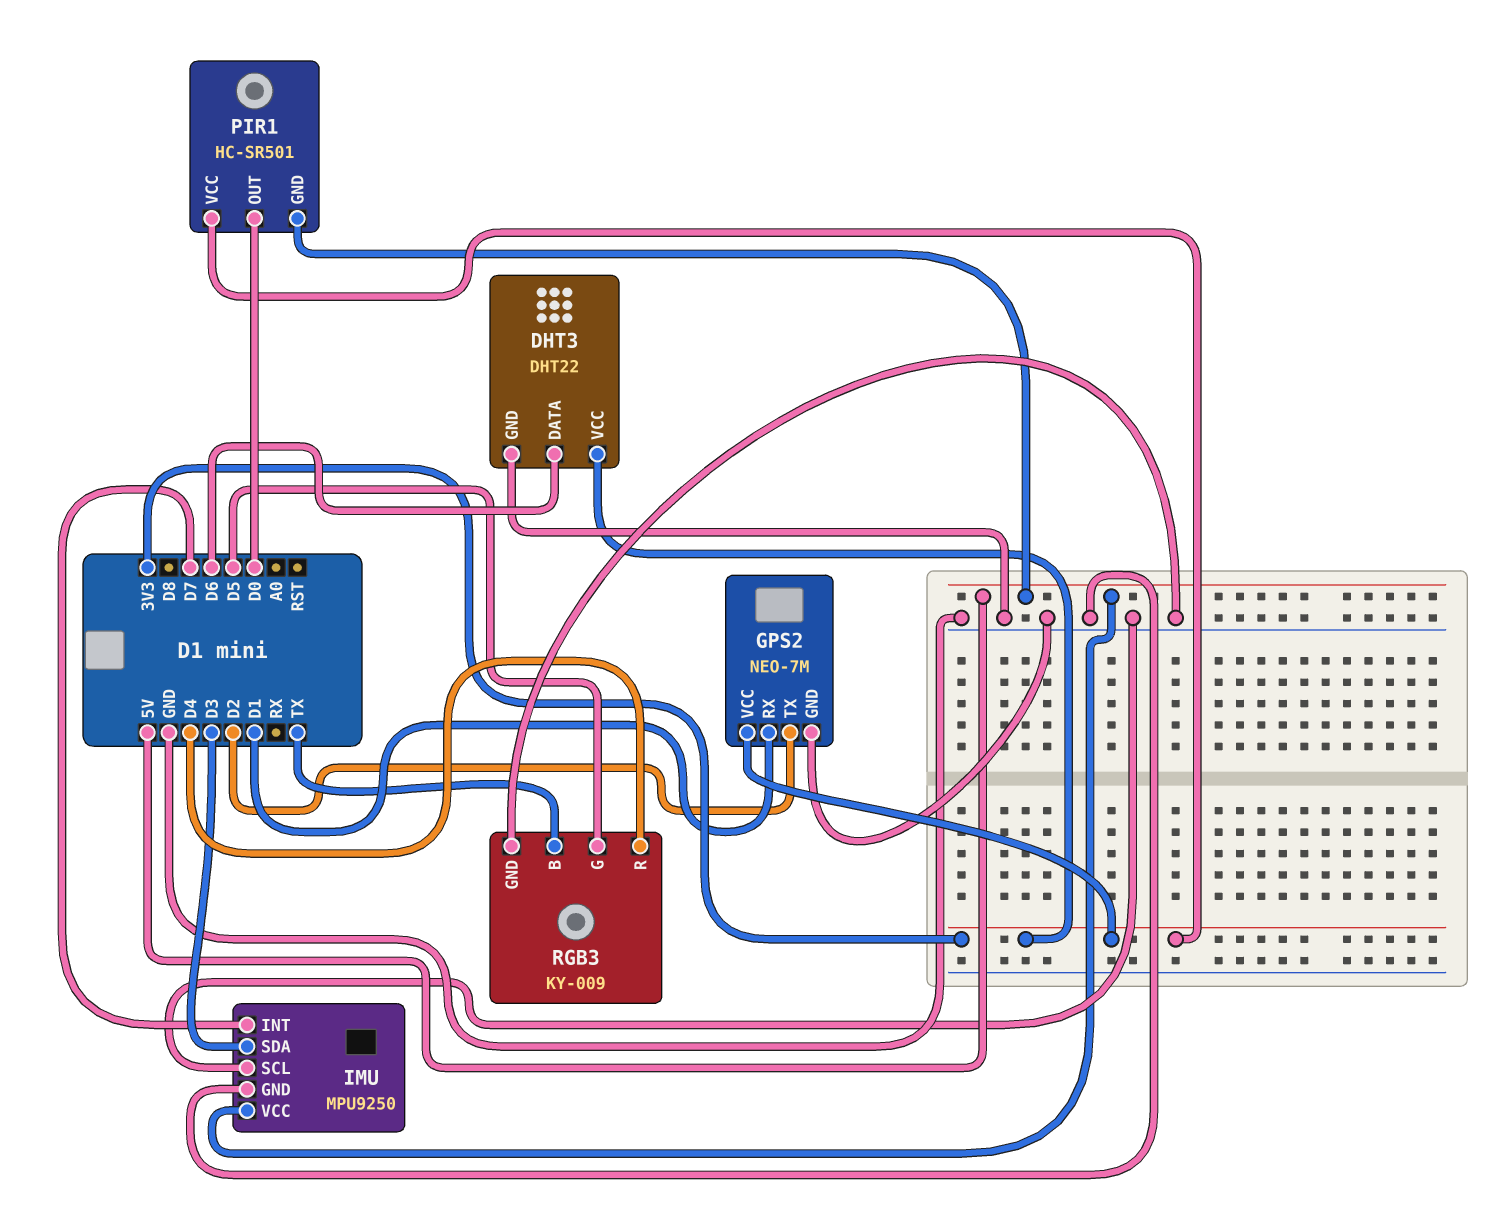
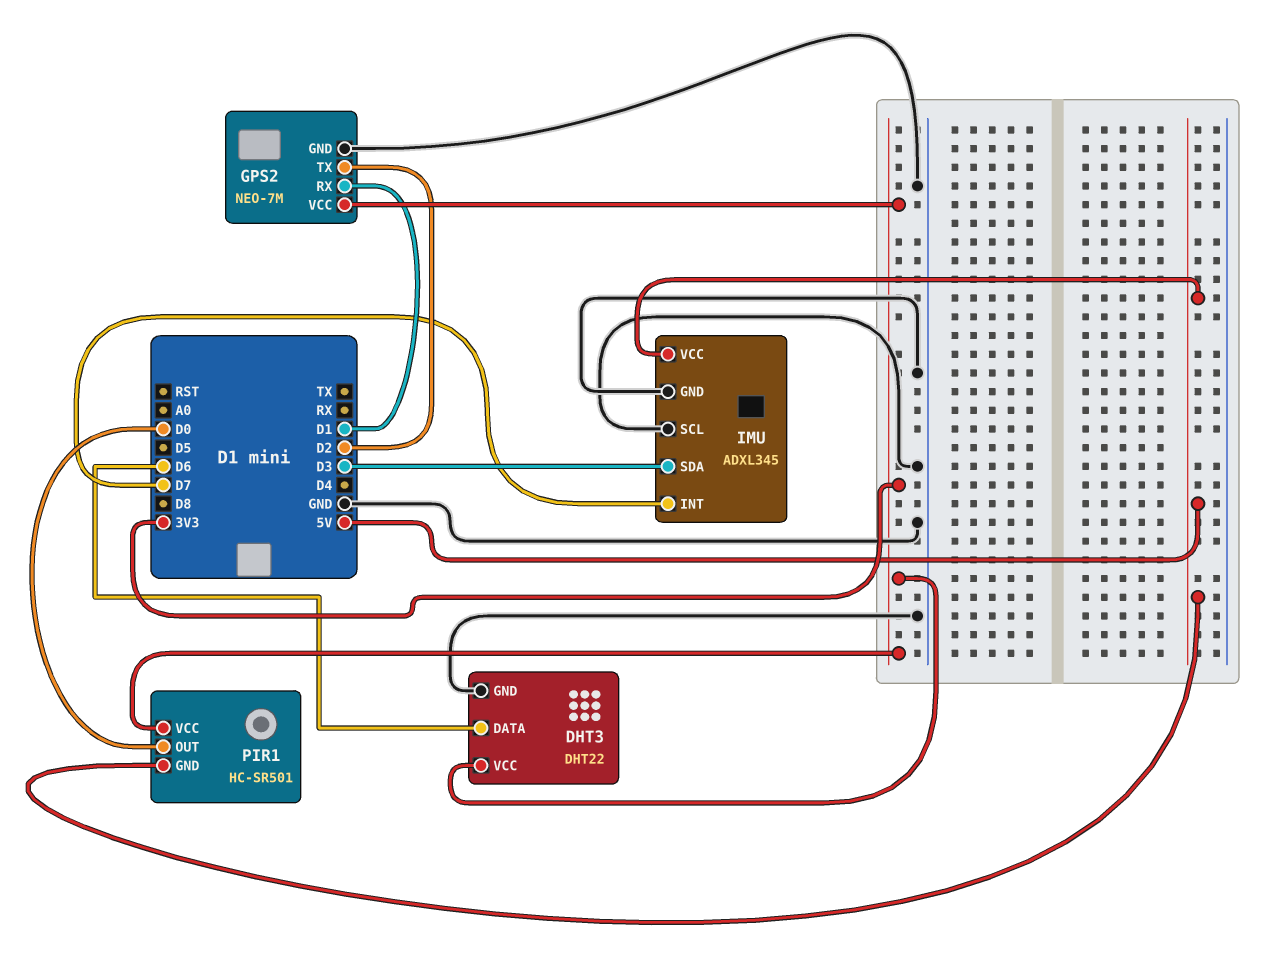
IMU: MPU9250 -> ADXL345
RGB3: KY-009 -> none
RGB3 pin B: TX -> none
RGB3 pin G: D5 -> none
RGB3 pin GND: GND -> none
RGB3 pin R: D4 -> none

